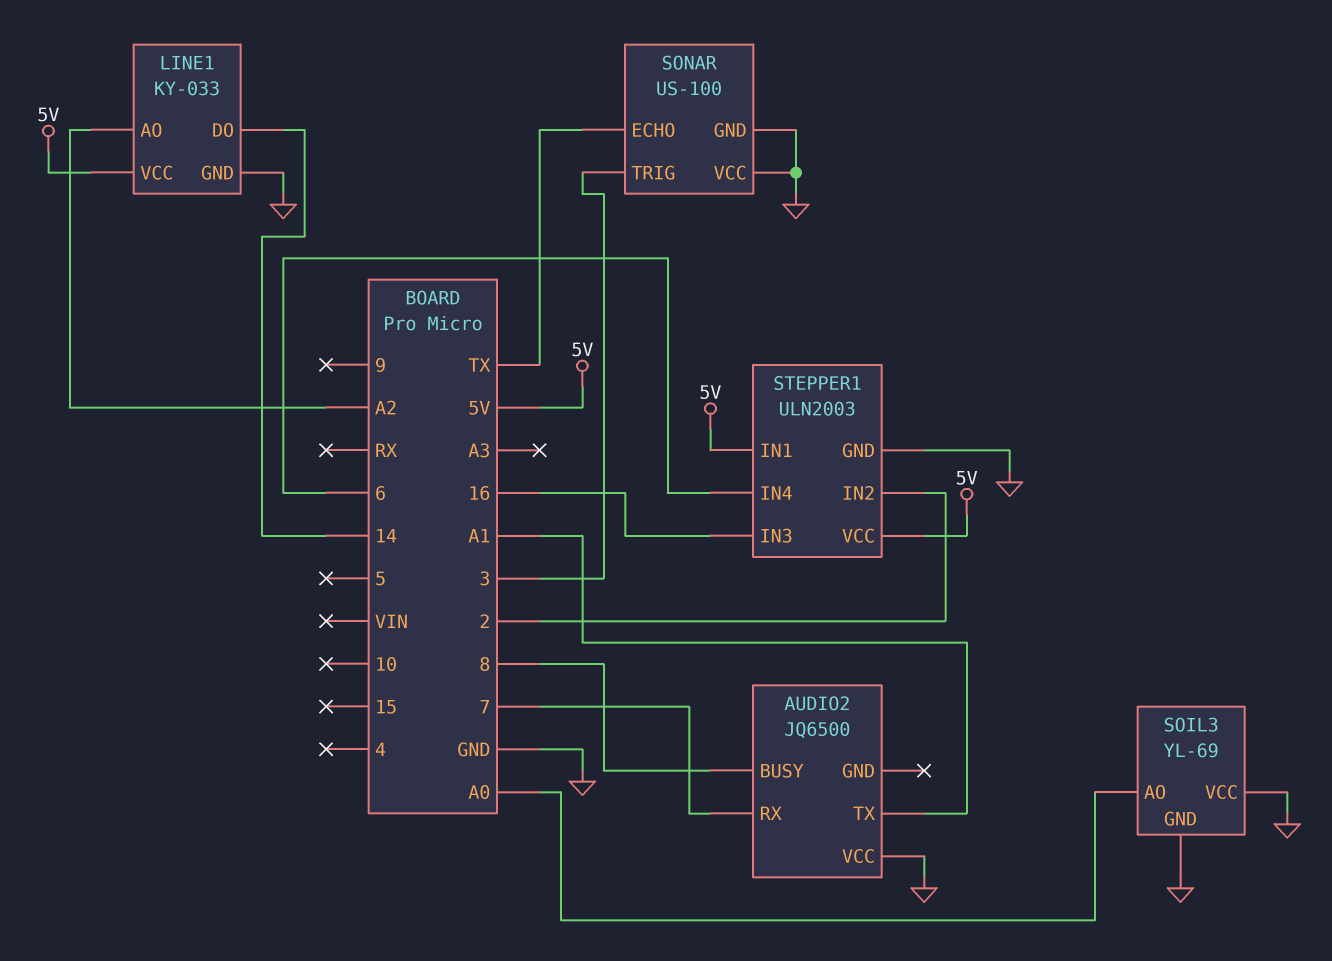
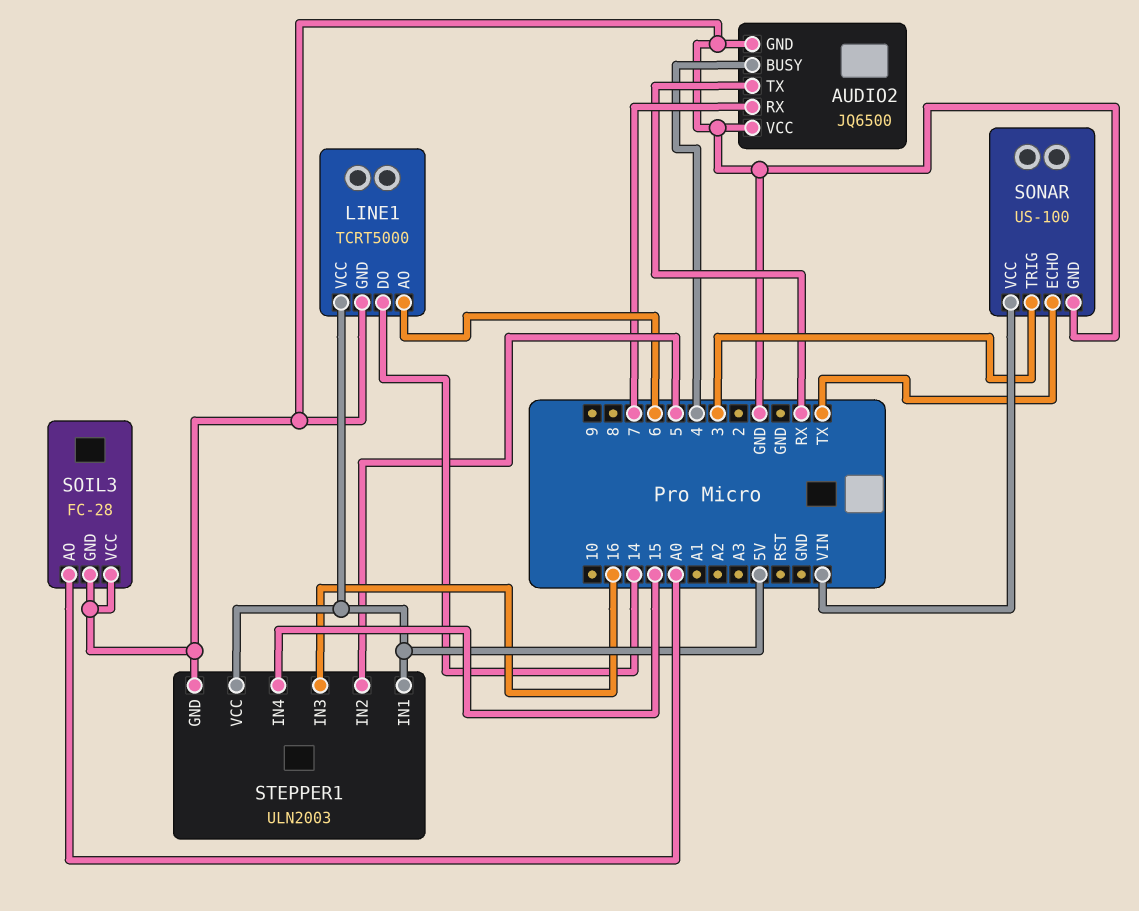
AUDIO2 pin BUSY: 8 -> 4
AUDIO2 pin GND: none -> GND
AUDIO2 pin TX: A1 -> RX
LINE1: KY-033 -> TCRT5000
LINE1 pin AO: A2 -> 6
SOIL3: YL-69 -> FC-28
SONAR pin VCC: GND -> VIN
STEPPER1 pin IN2: 2 -> 5
STEPPER1 pin IN4: 6 -> 15

